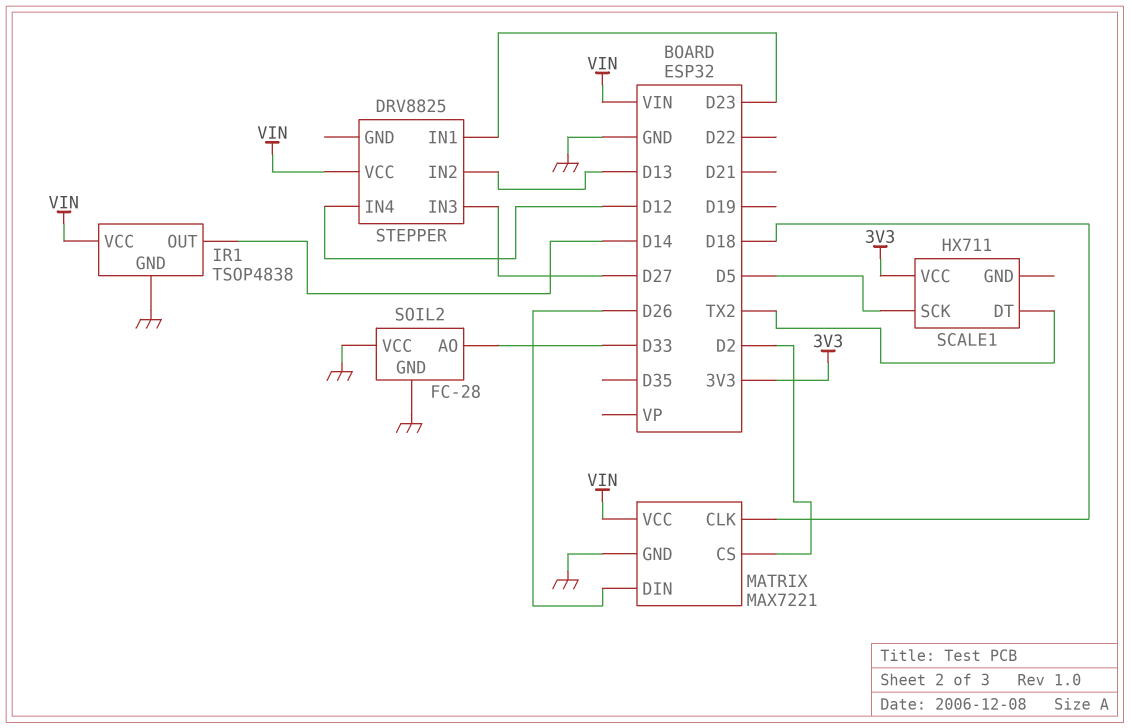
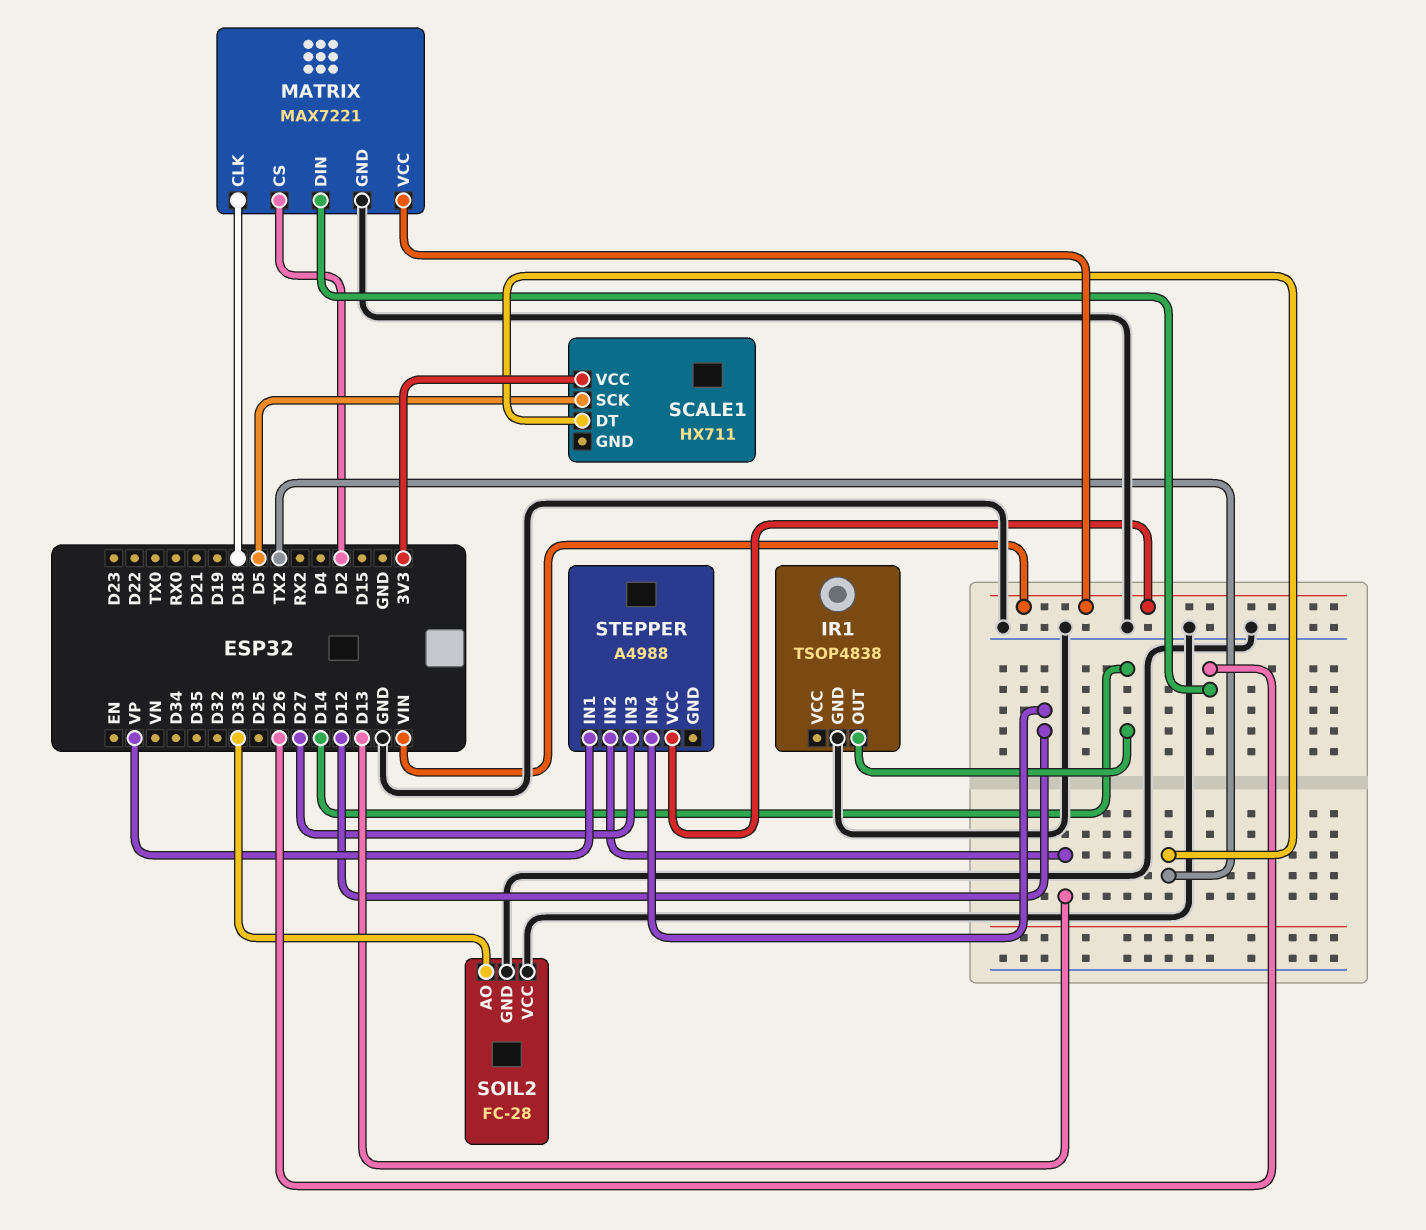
IR1 pin VCC: VIN -> none
STEPPER: DRV8825 -> A4988
STEPPER pin IN1: D23 -> VP

